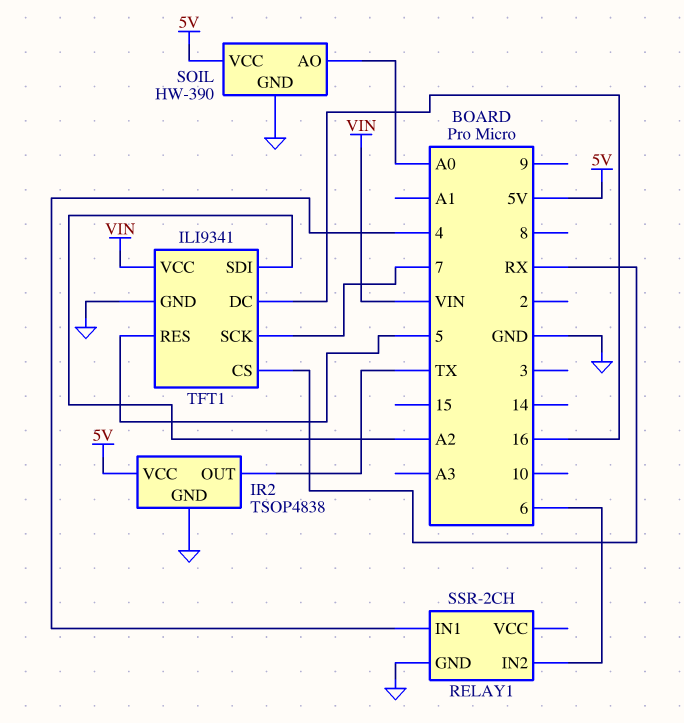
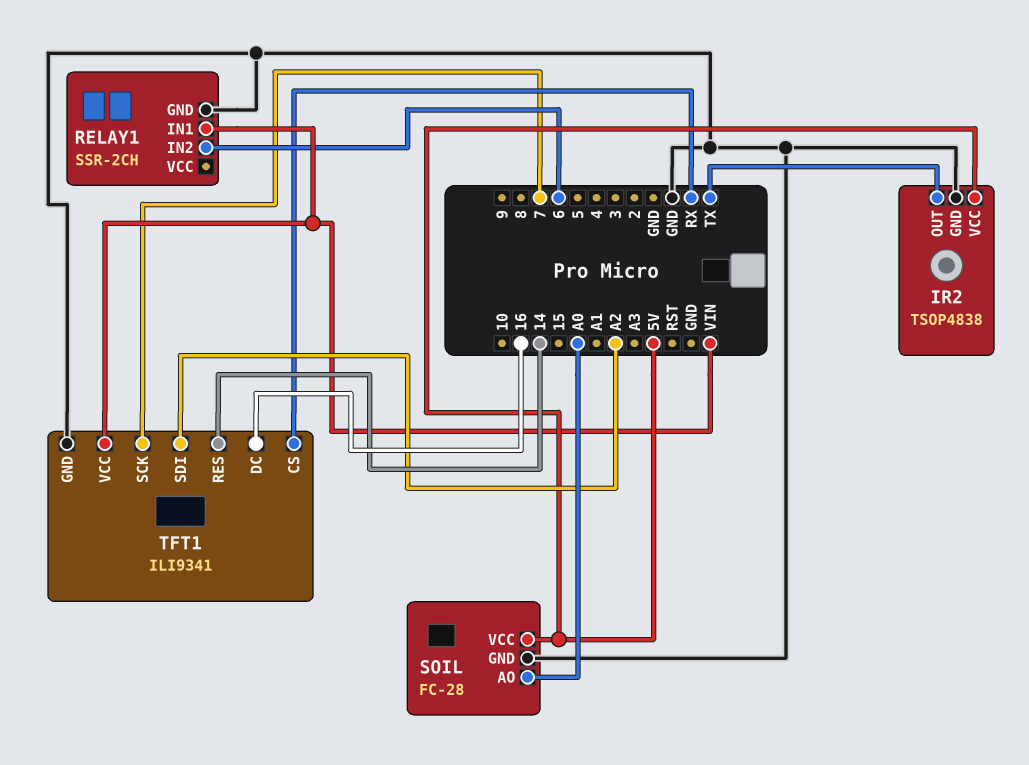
RELAY1 pin IN1: 4 -> VIN
SOIL: HW-390 -> FC-28
TFT1 pin RES: 5 -> 14

